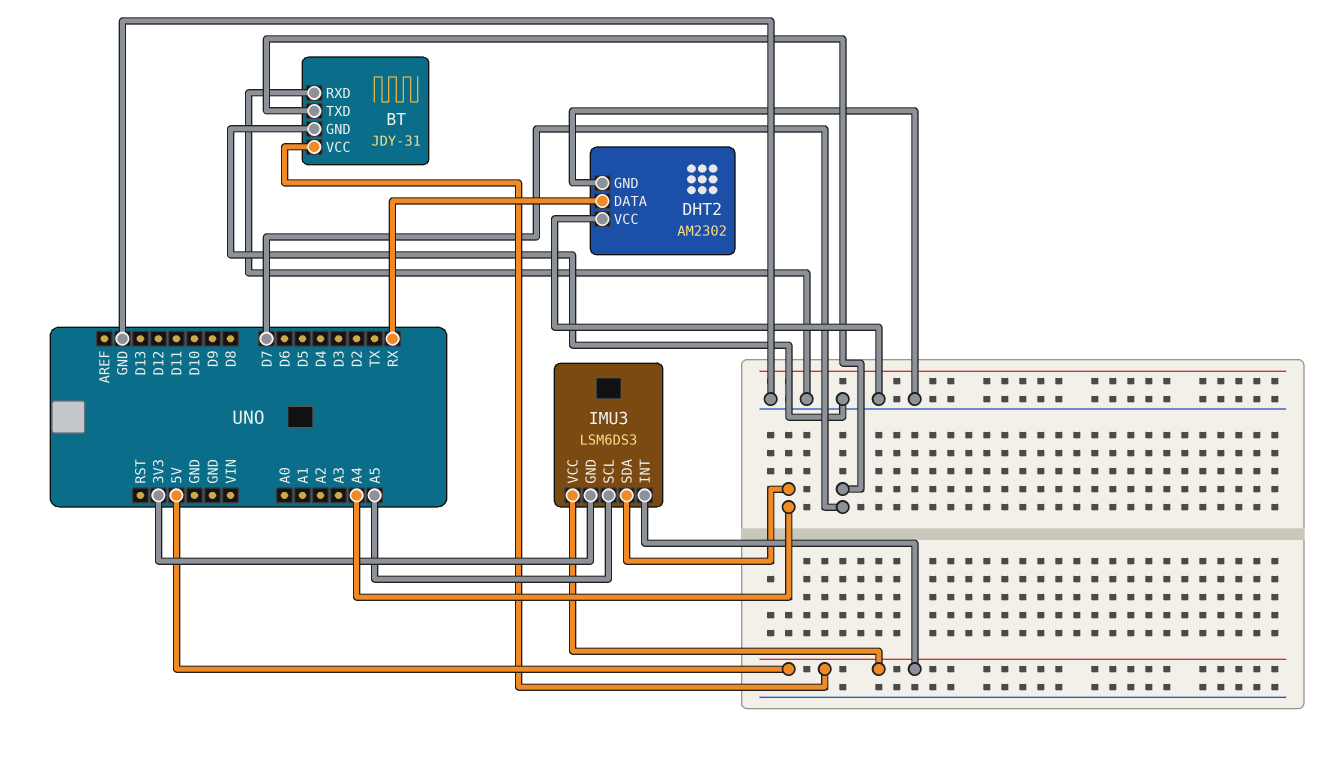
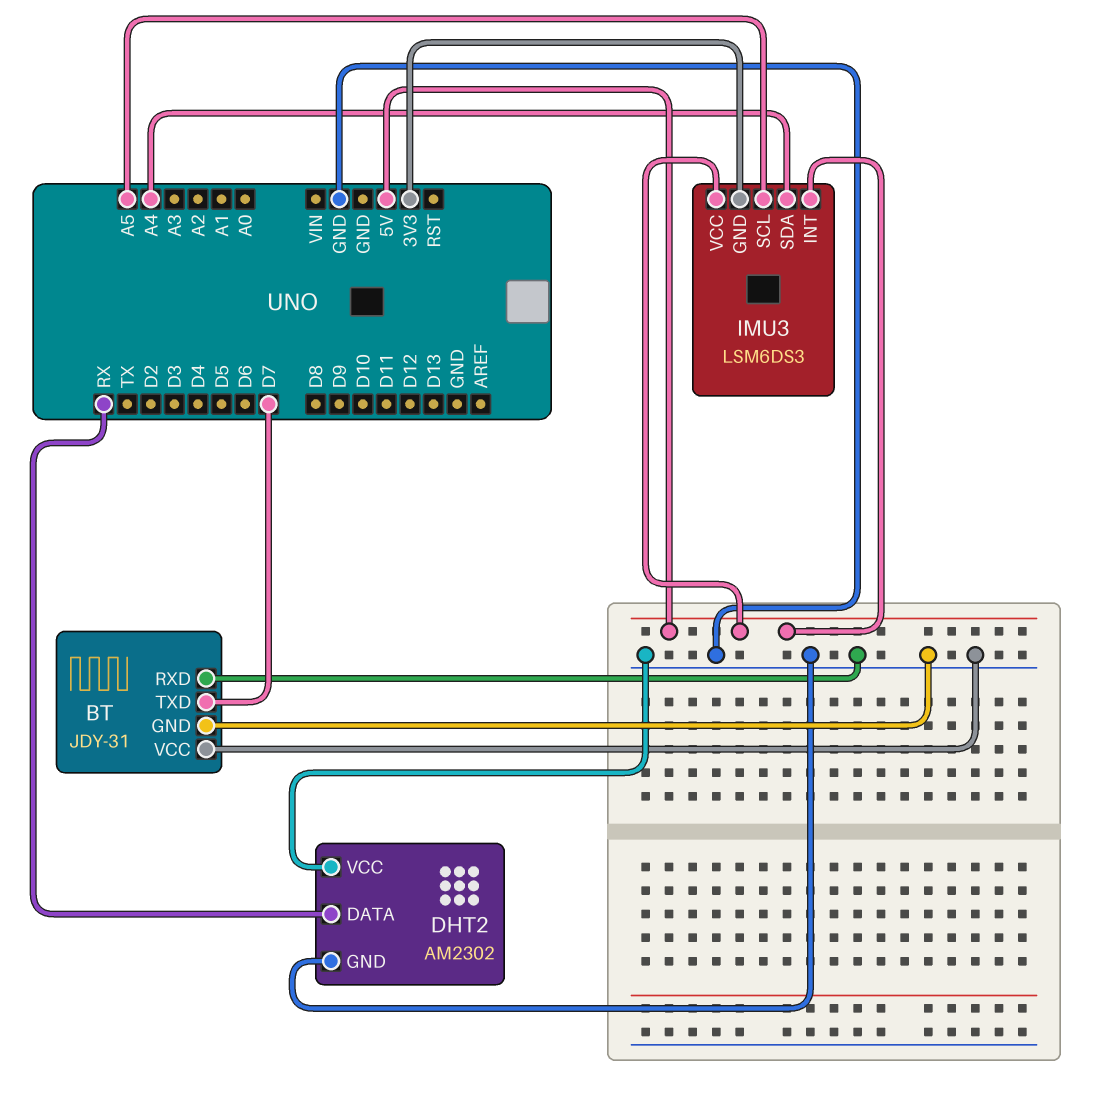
BT pin VCC: 5V -> GND

